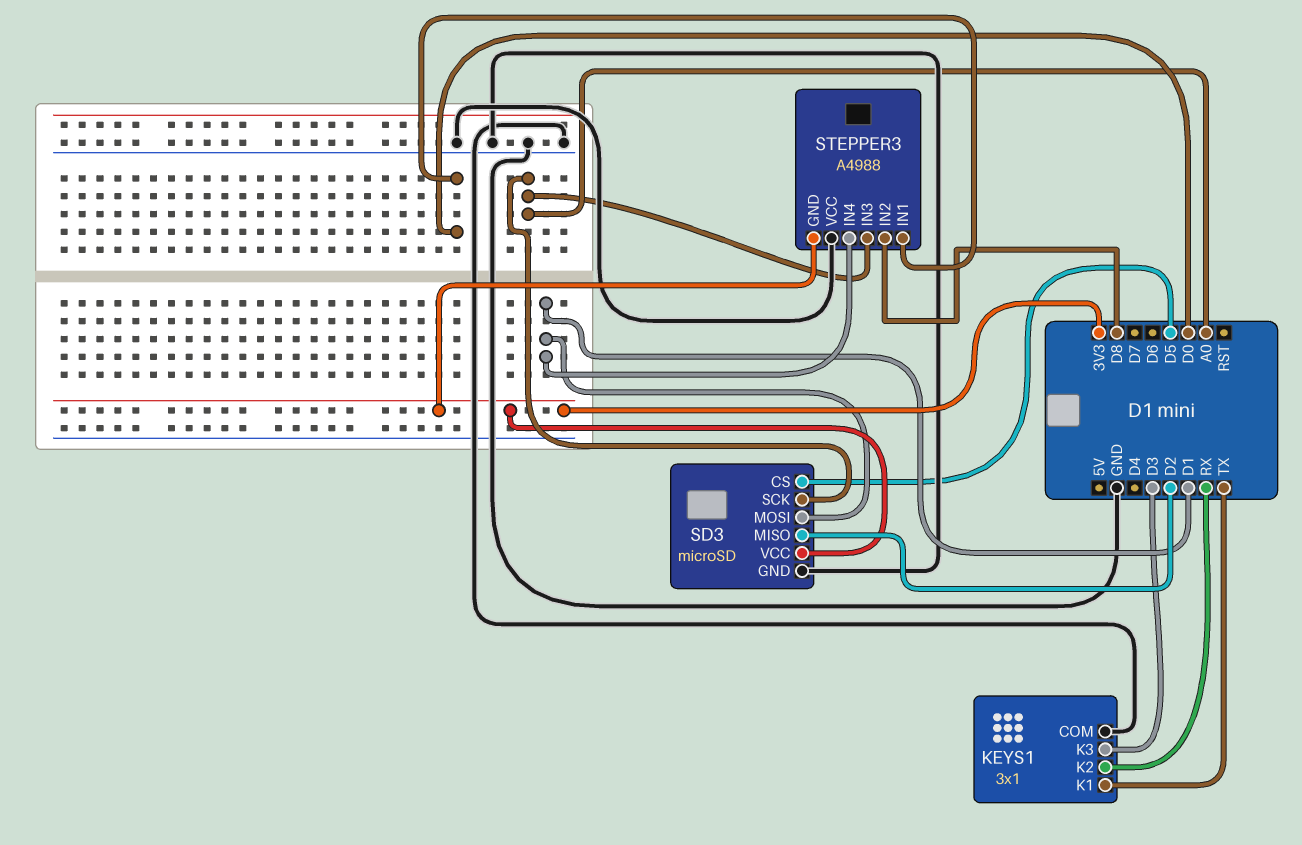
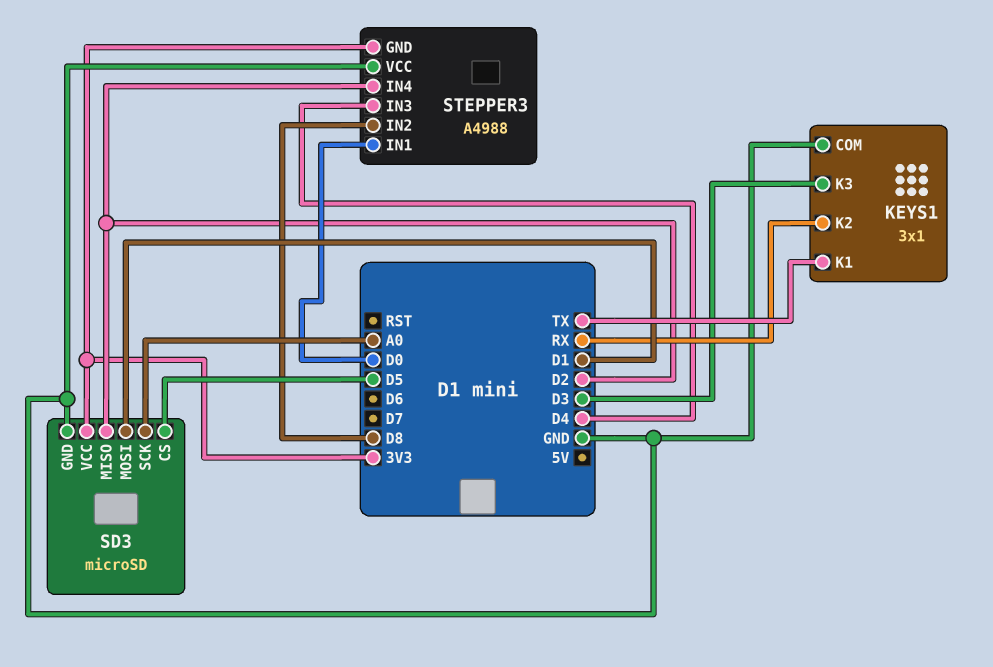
STEPPER3 pin IN3: A0 -> D4
STEPPER3 pin IN4: D1 -> D2

